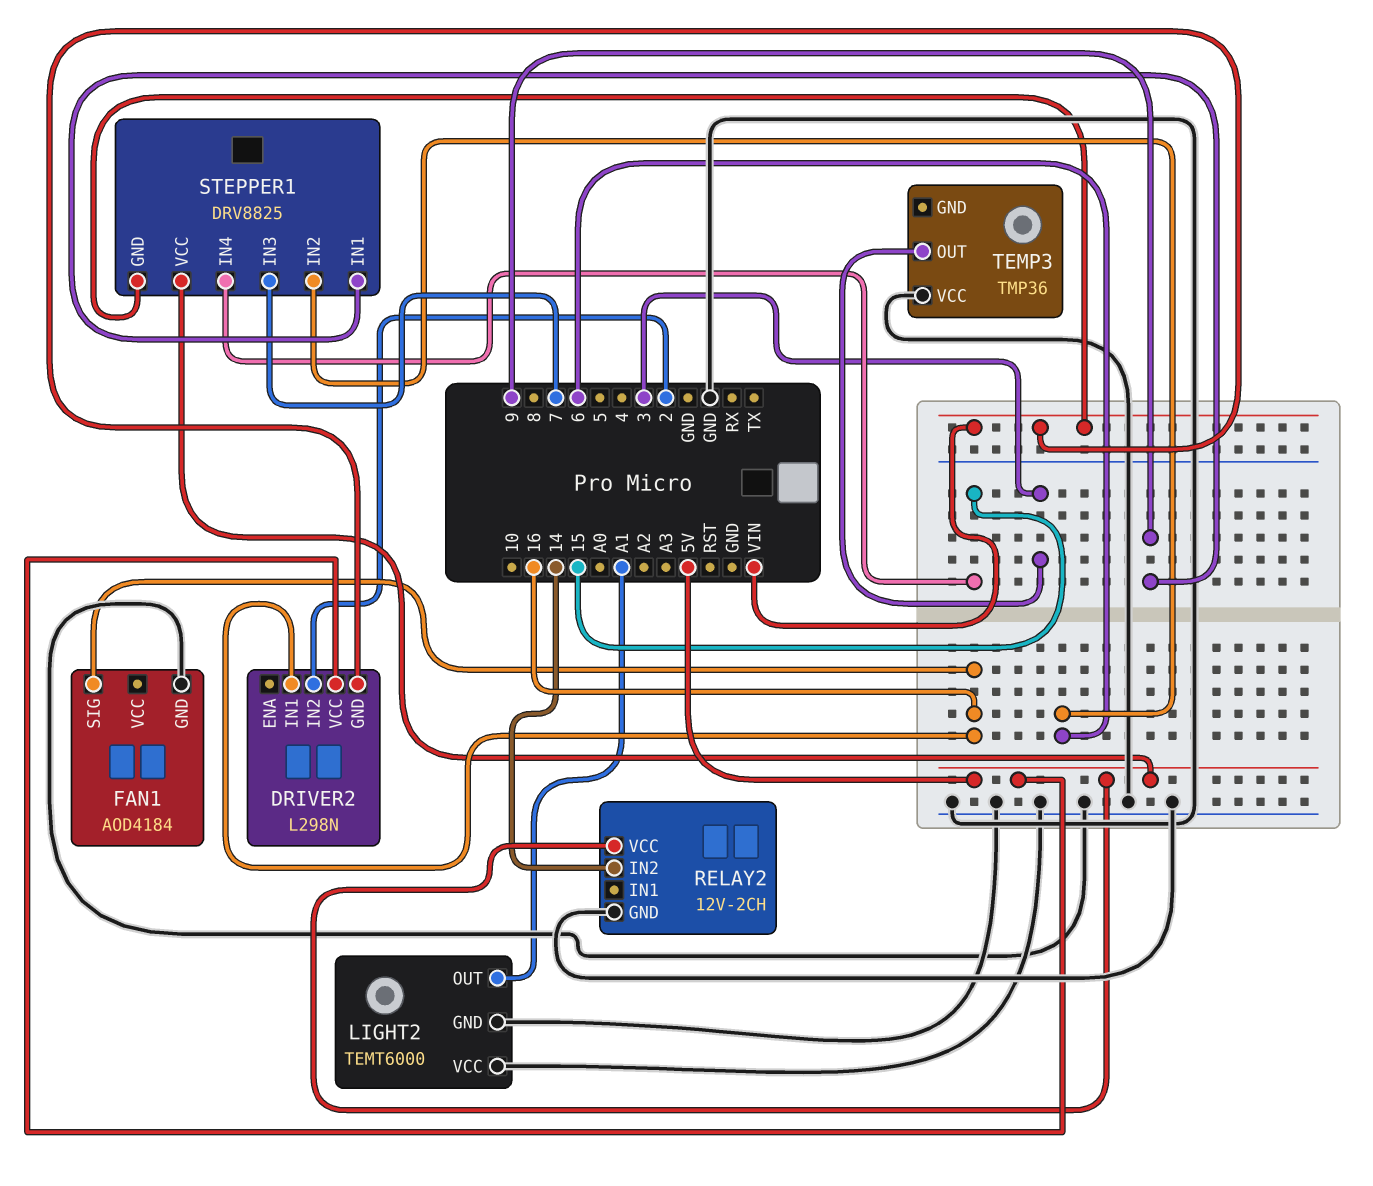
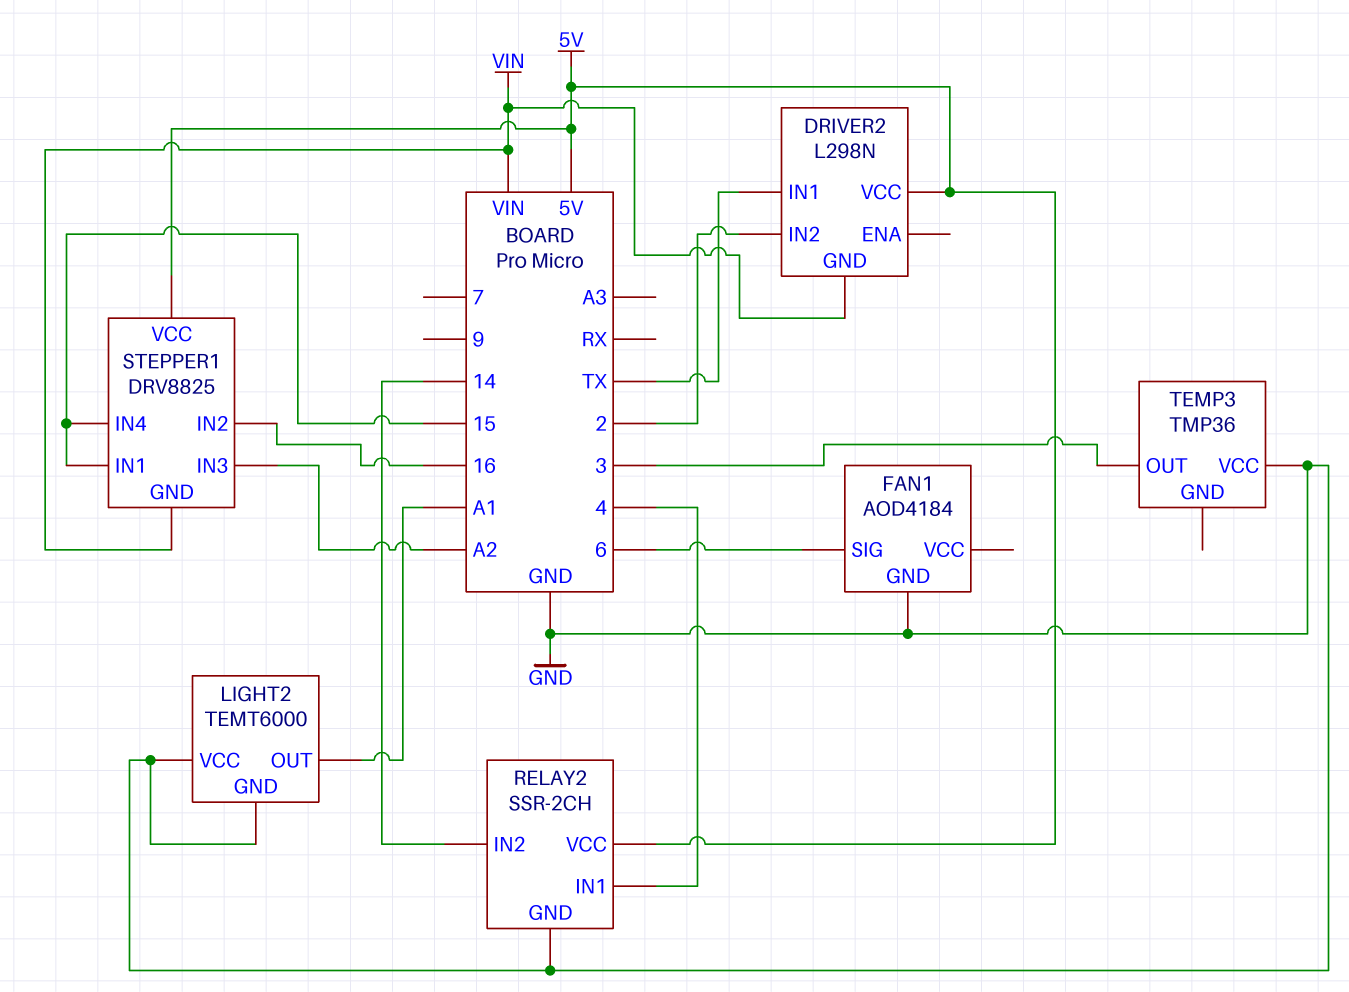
DRIVER2 pin IN1: 16 -> TX
FAN1 pin SIG: 16 -> 6
RELAY2: 12V-2CH -> SSR-2CH
RELAY2 pin IN1: none -> 4
STEPPER1 pin IN1: 9 -> 15
STEPPER1 pin IN2: 6 -> 16
STEPPER1 pin IN3: 7 -> A2

